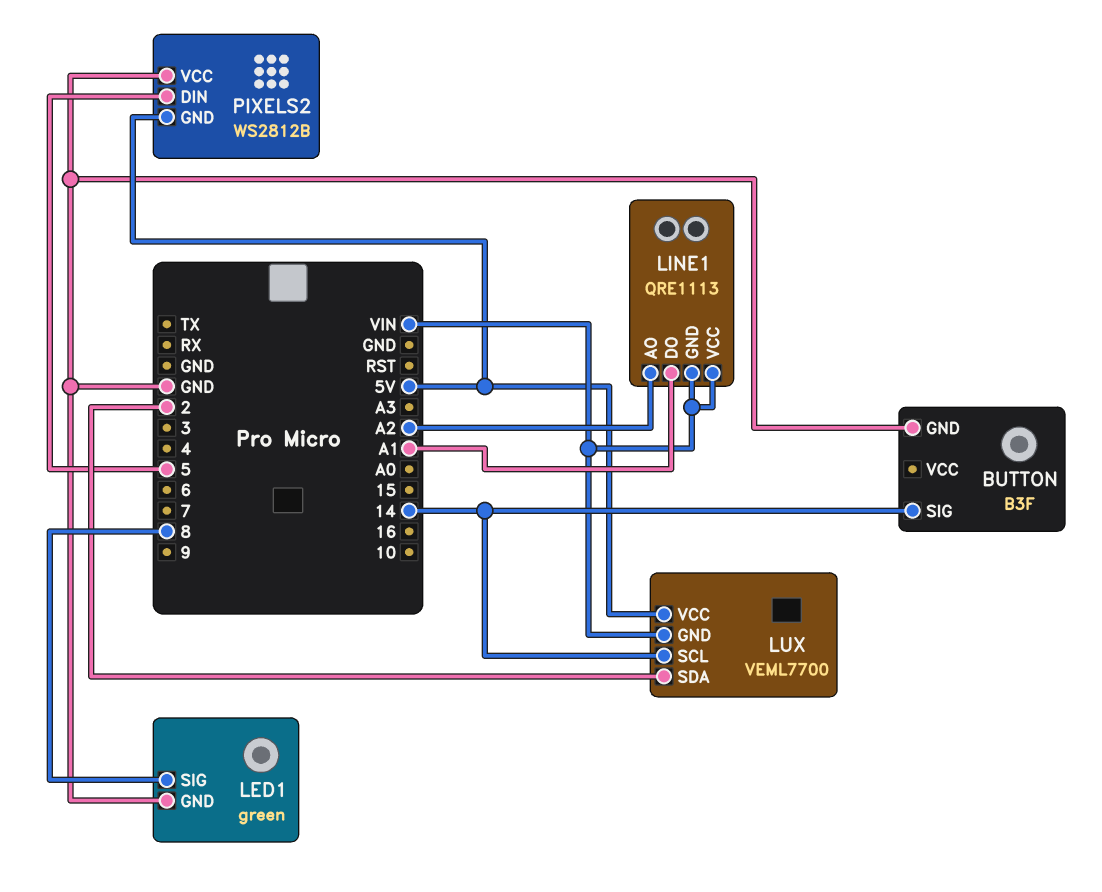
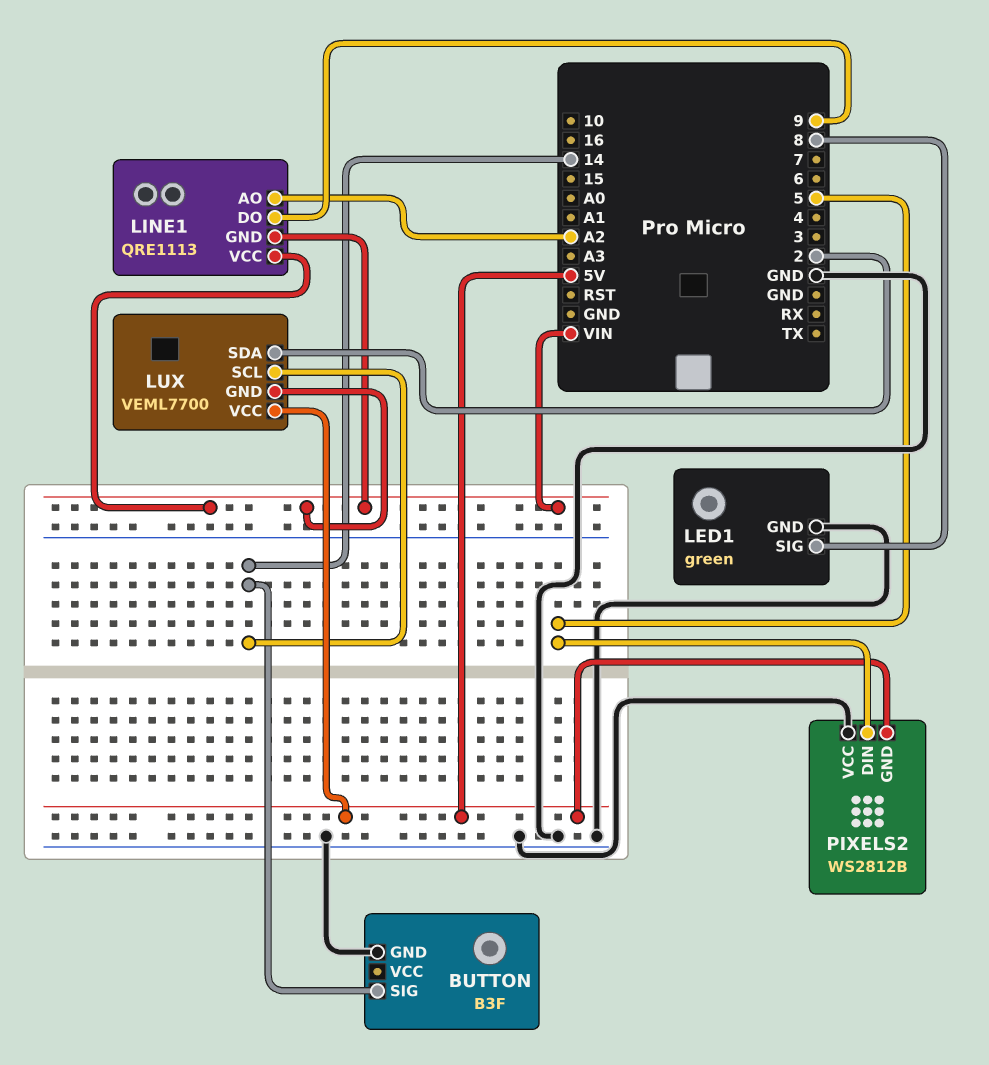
LINE1 pin DO: A1 -> 9

